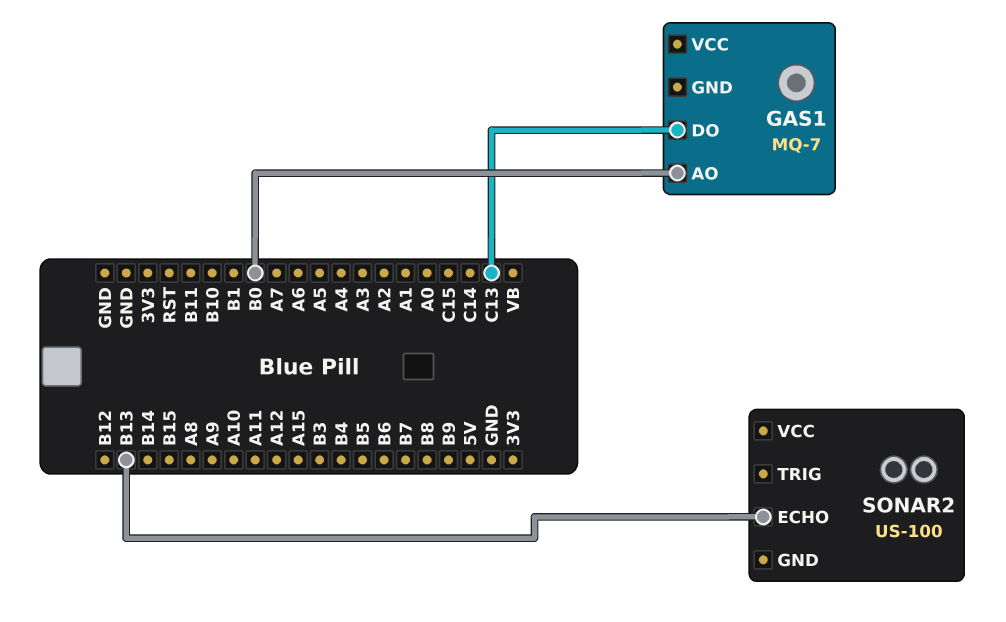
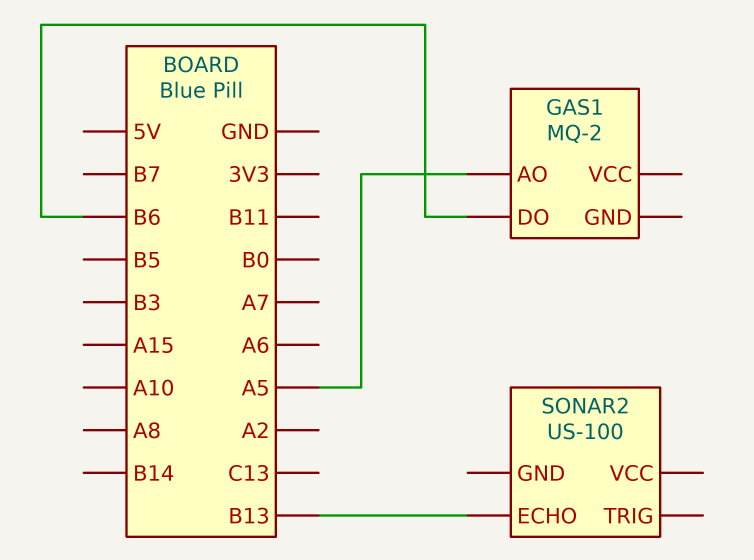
GAS1: MQ-7 -> MQ-2
GAS1 pin AO: B0 -> A5
GAS1 pin DO: C13 -> B6

